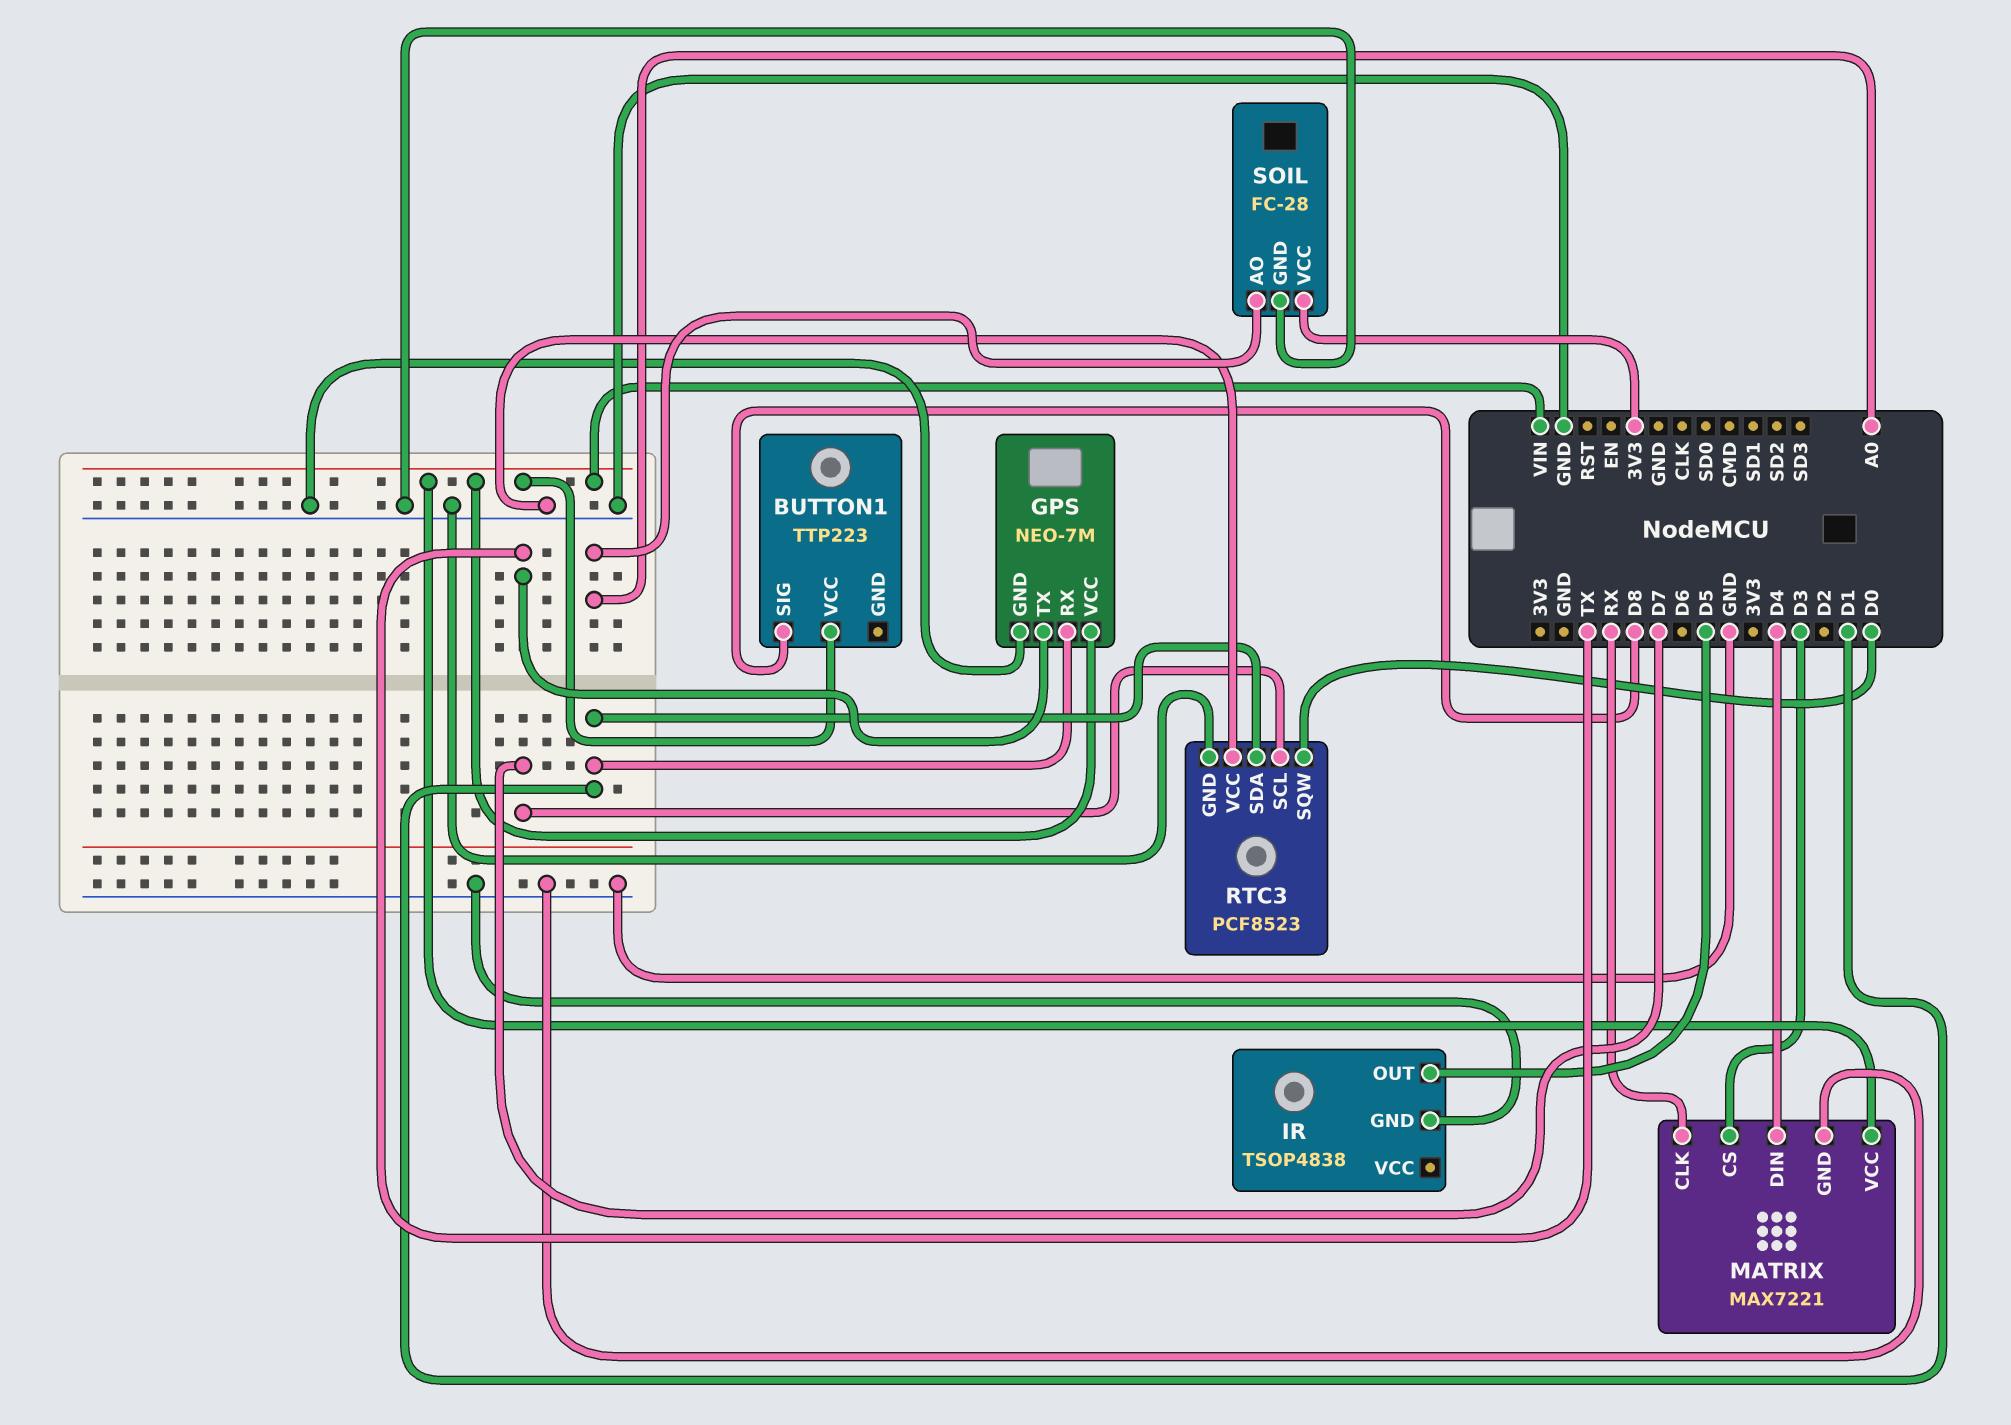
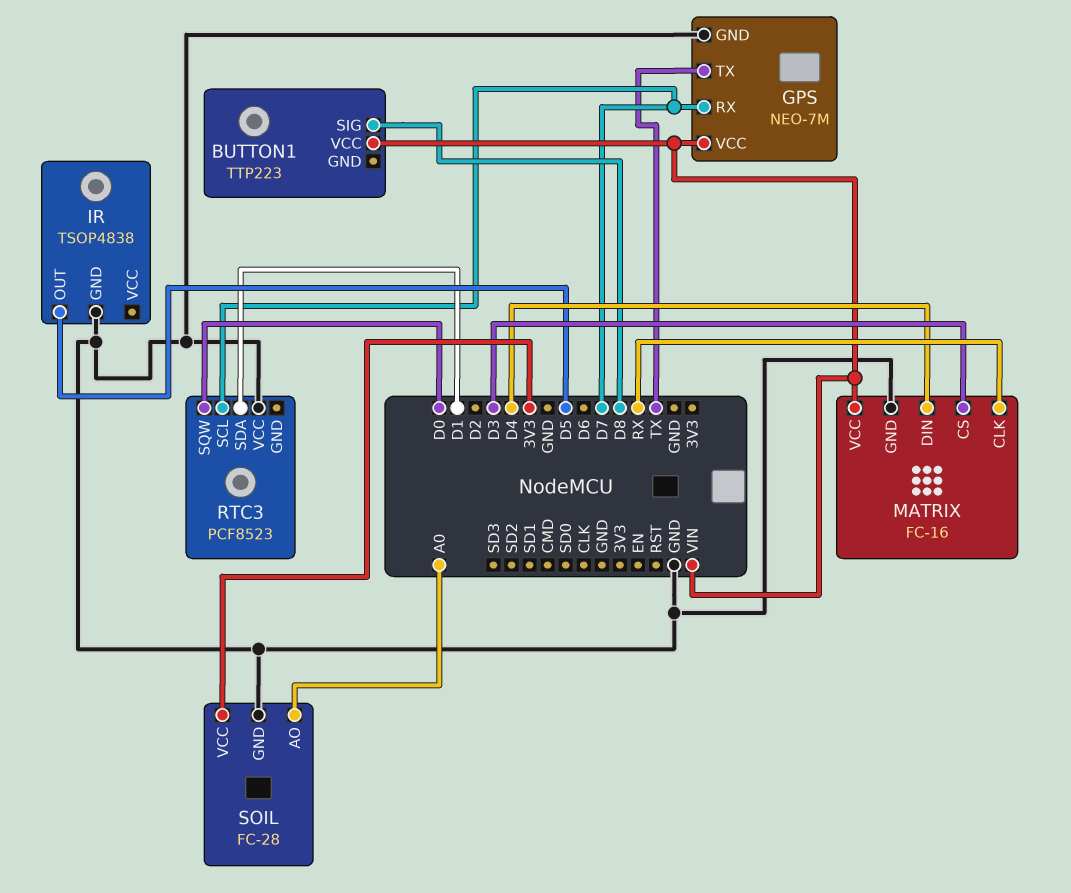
GPS pin RX: D1 -> D7
MATRIX: MAX7221 -> FC-16
RTC3 pin GND: GND -> none

